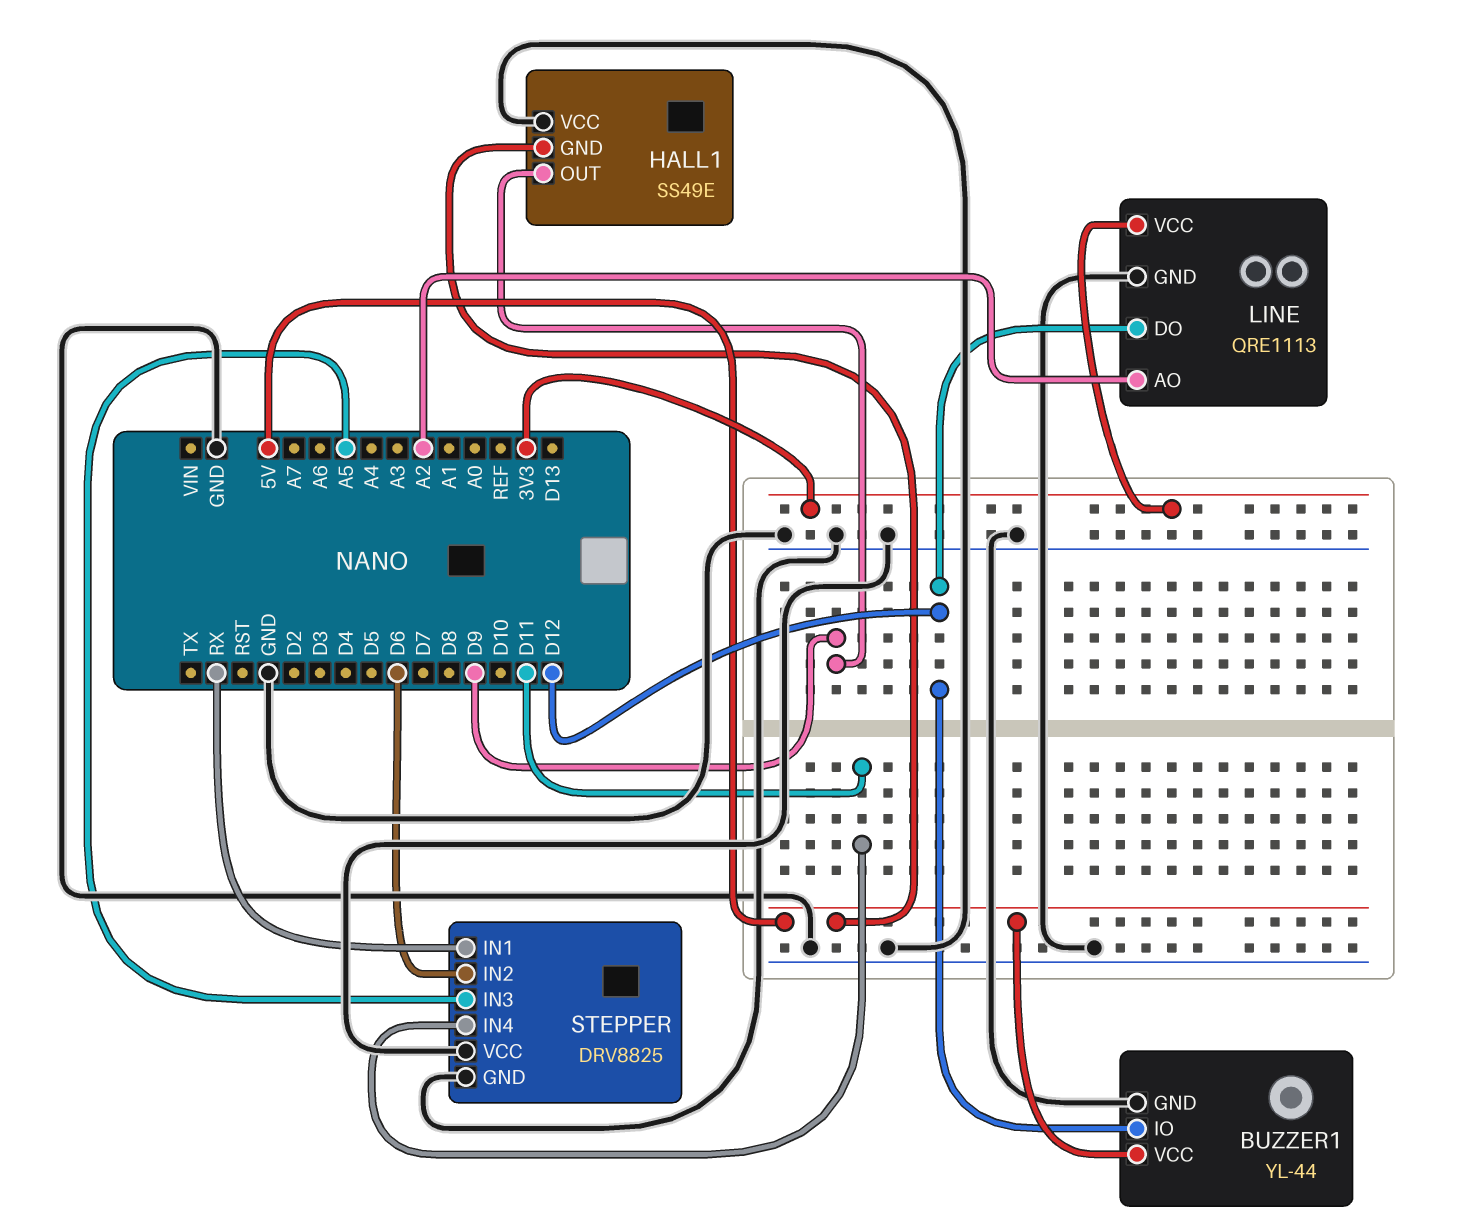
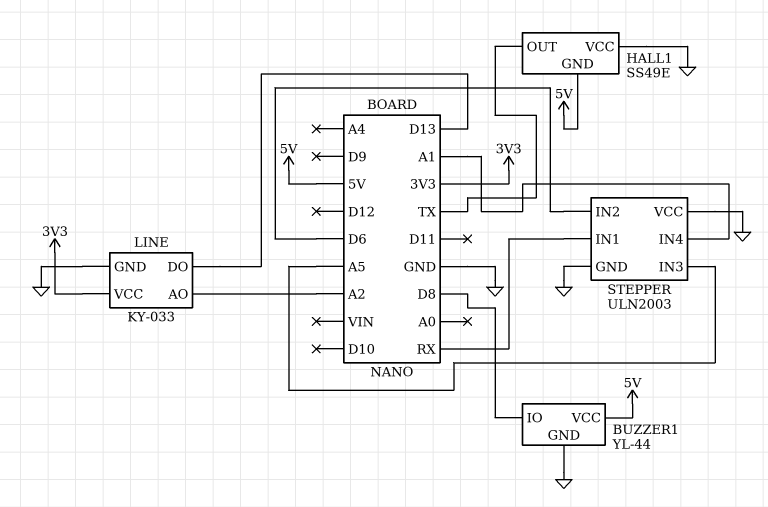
BUZZER1 pin IO: D12 -> D8
HALL1 pin OUT: D9 -> TX
LINE: QRE1113 -> KY-033
LINE pin DO: D12 -> D13
STEPPER: DRV8825 -> ULN2003
STEPPER pin IN4: D11 -> A1

